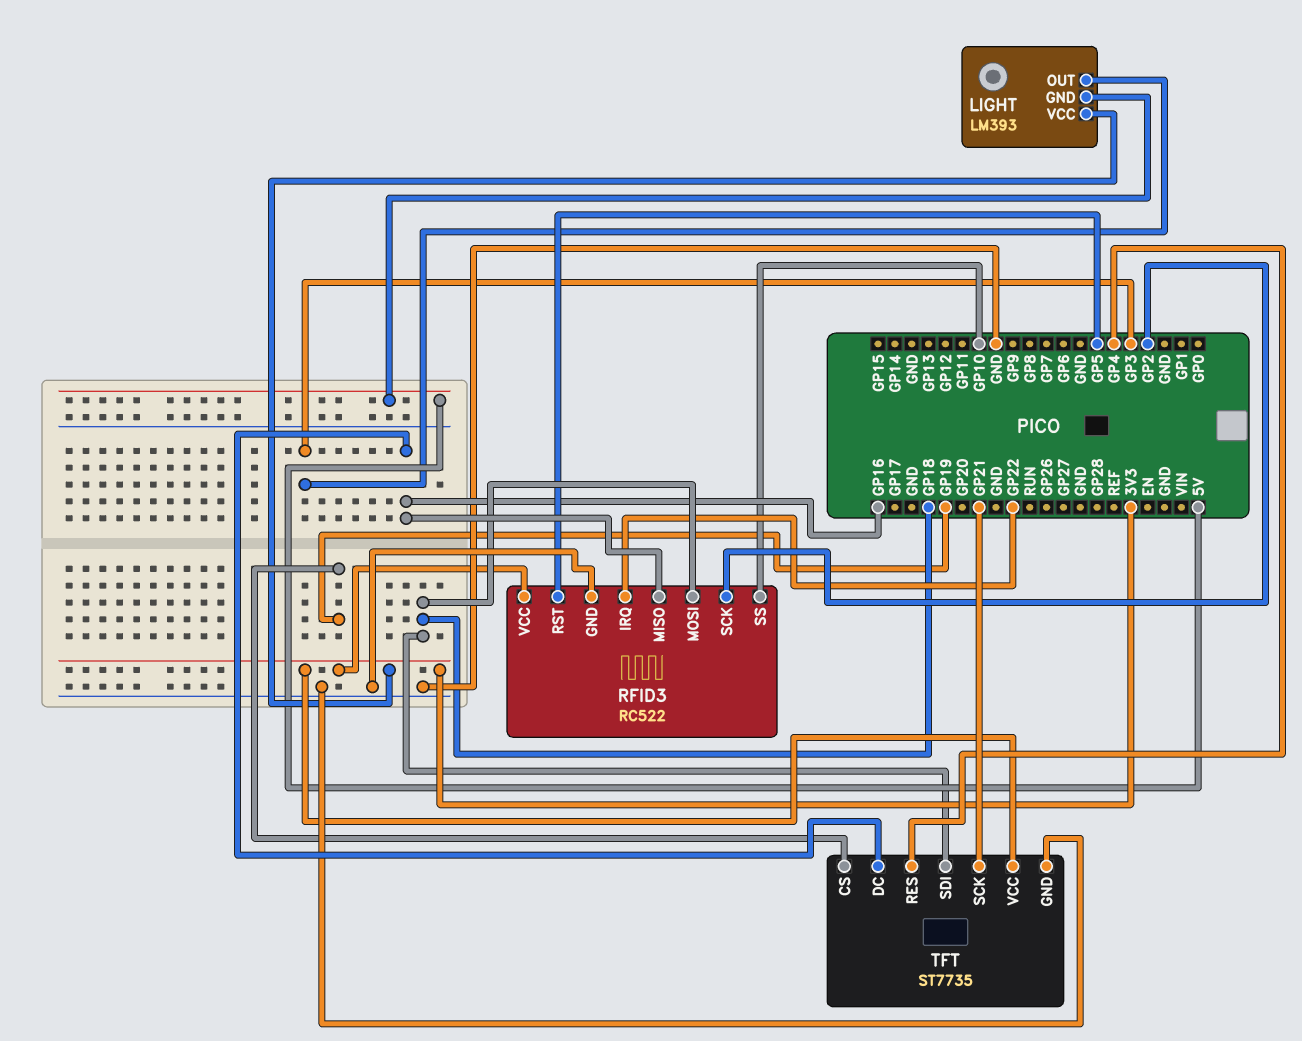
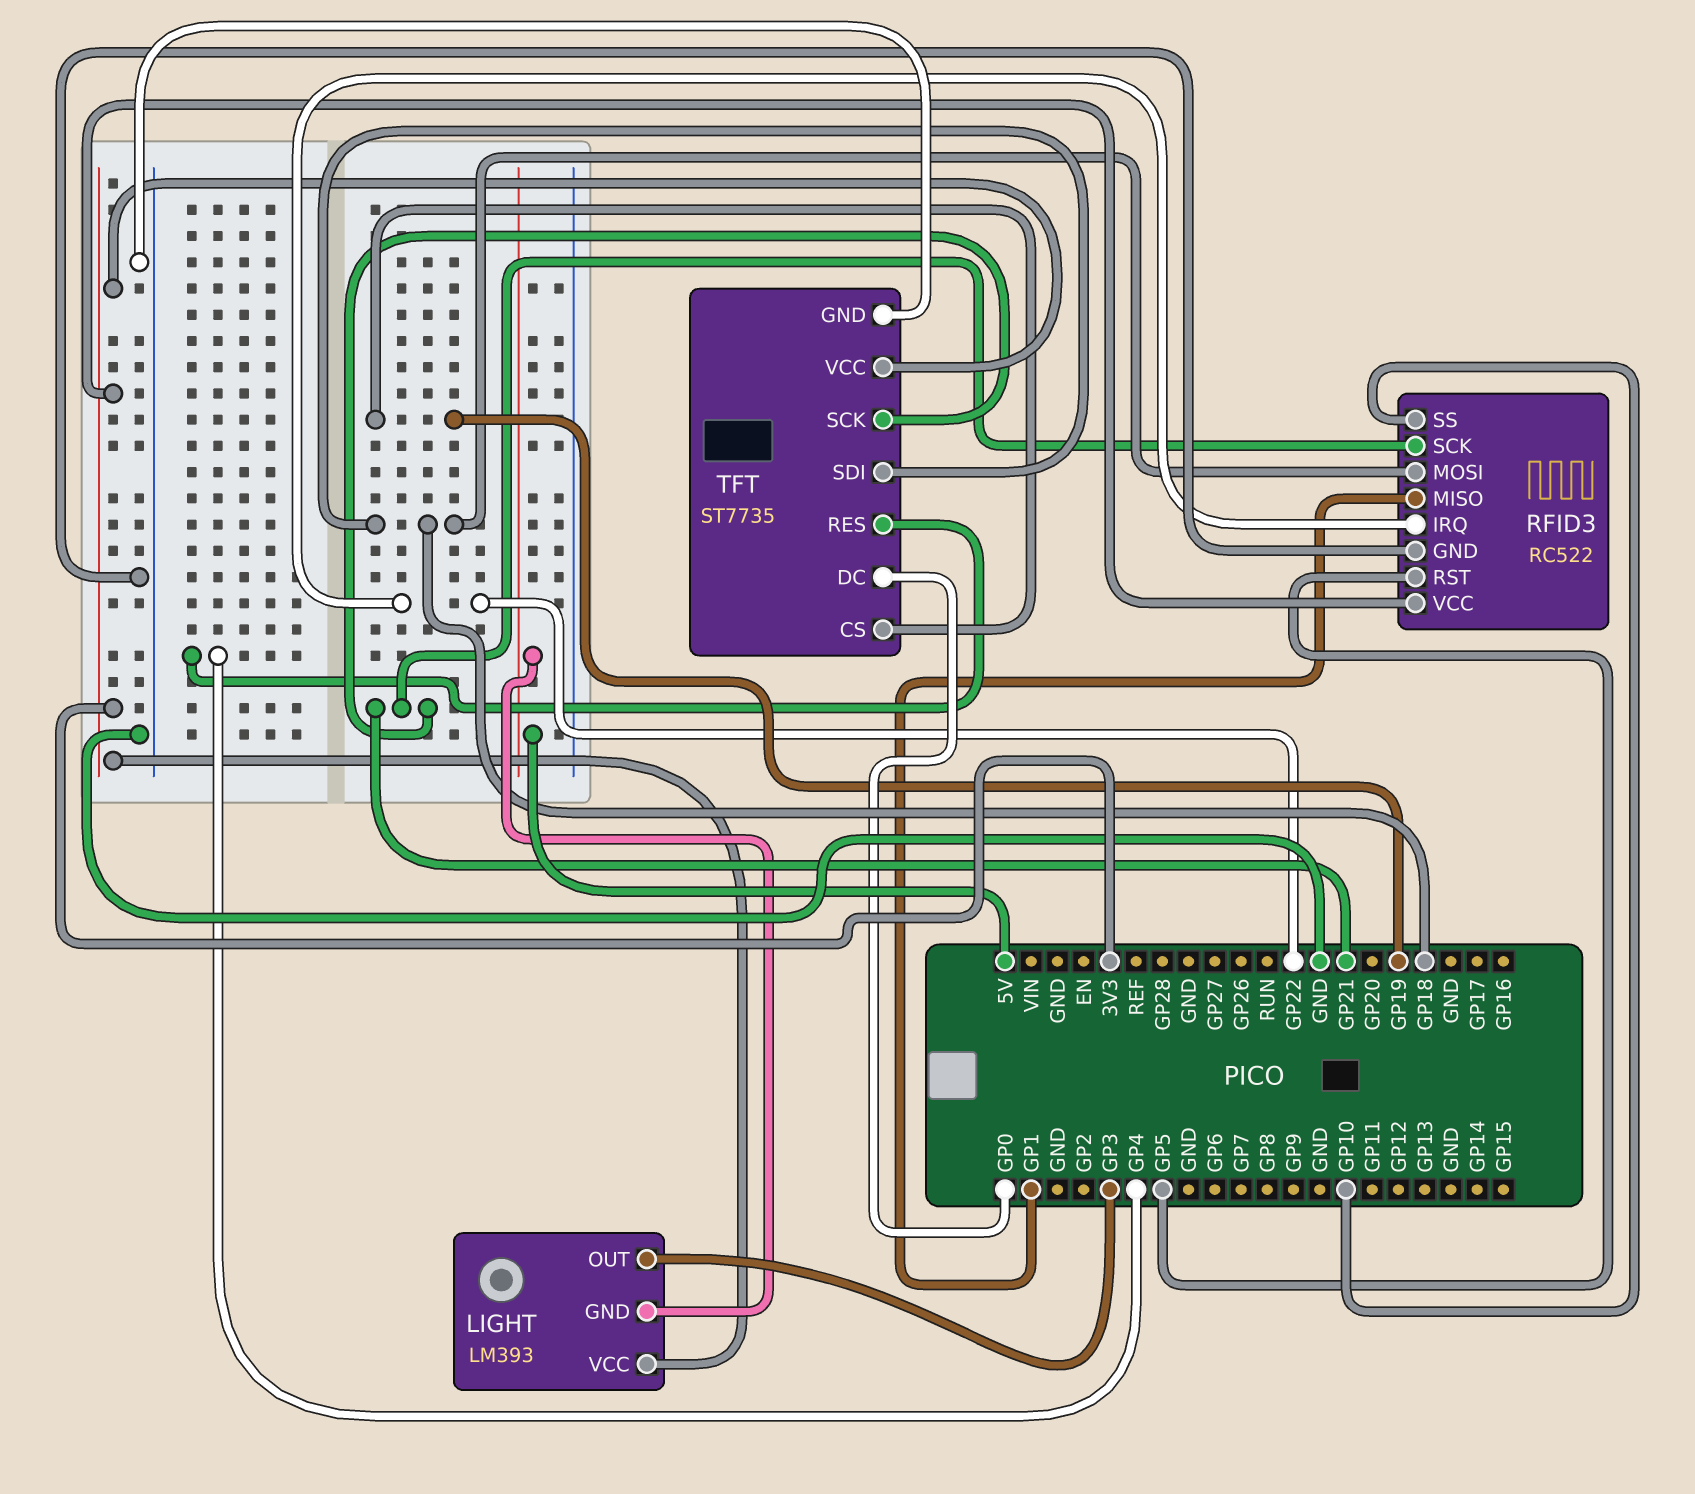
RFID3 pin MISO: GP16 -> GP1
RFID3 pin SCK: GP2 -> GP21
TFT pin DC: GP16 -> GP0

